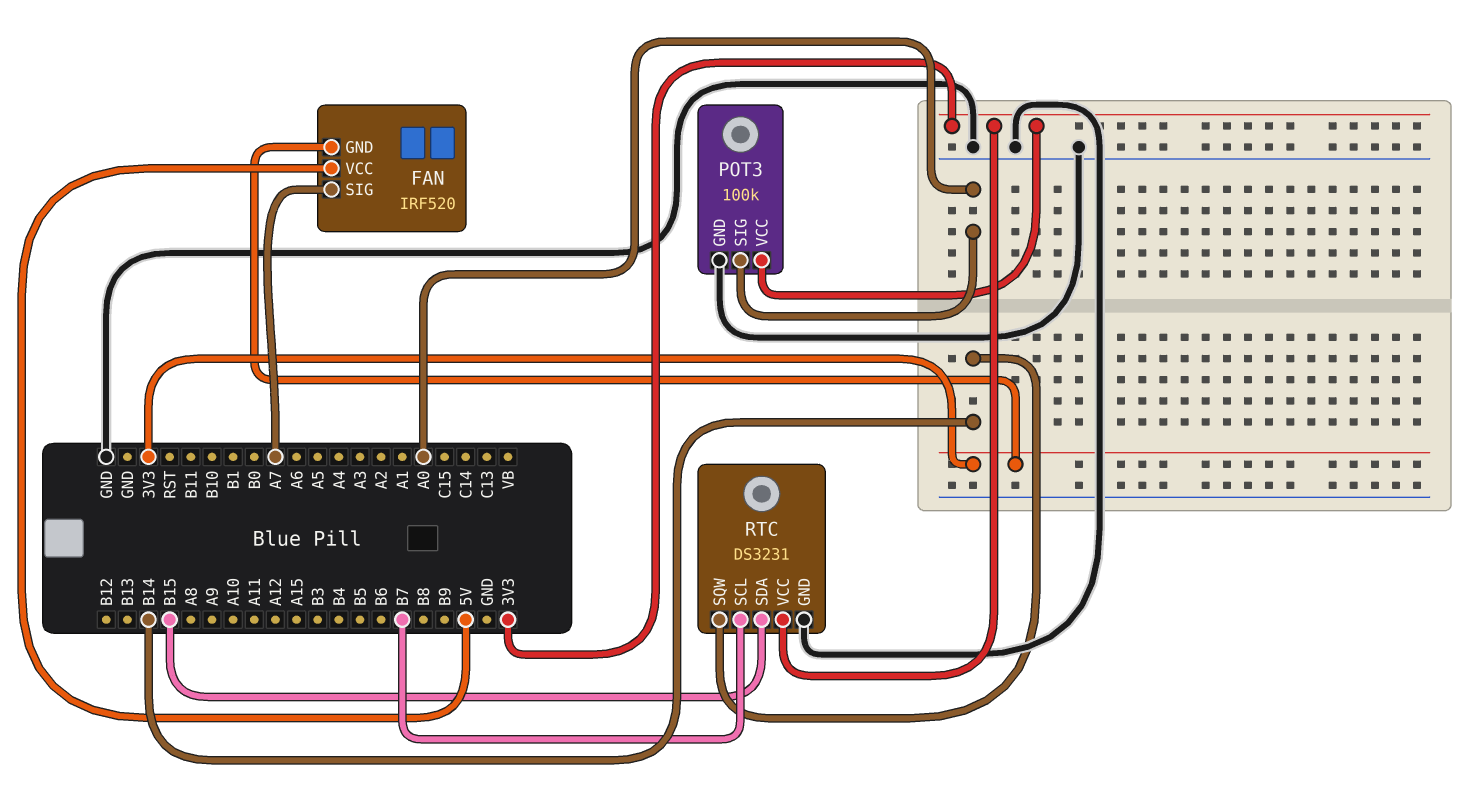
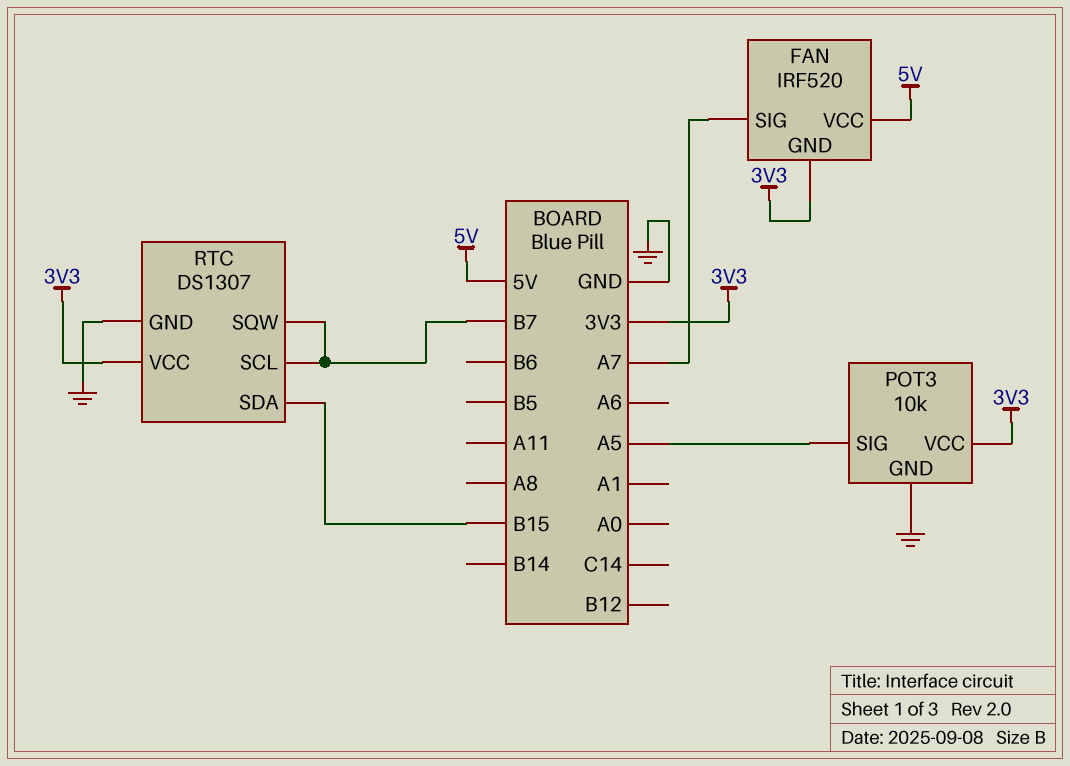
POT3: 100k -> 10k
POT3 pin SIG: A0 -> A5
RTC: DS3231 -> DS1307
RTC pin SQW: B14 -> B7

